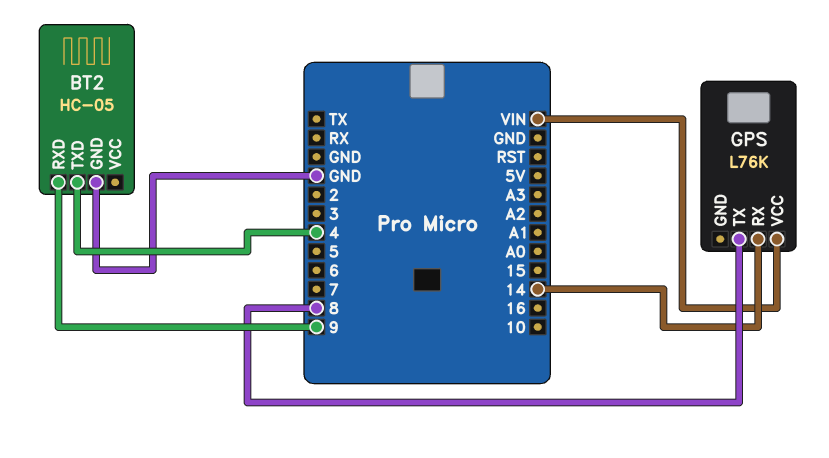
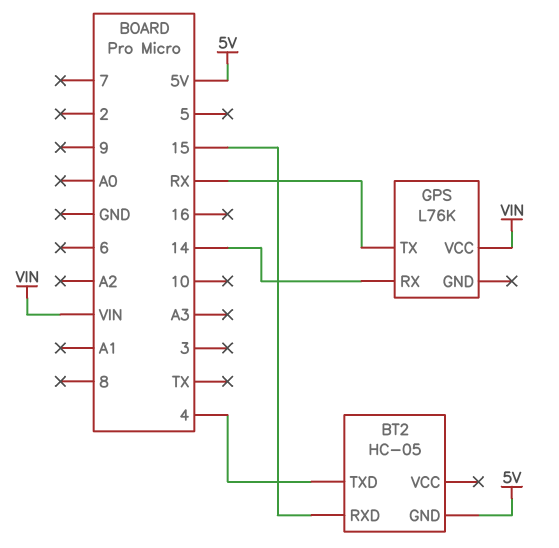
BT2 pin GND: GND -> 5V
BT2 pin RXD: 9 -> 15
GPS pin TX: 8 -> RX

